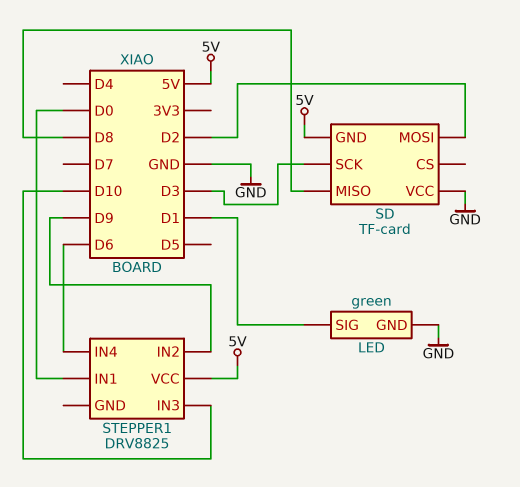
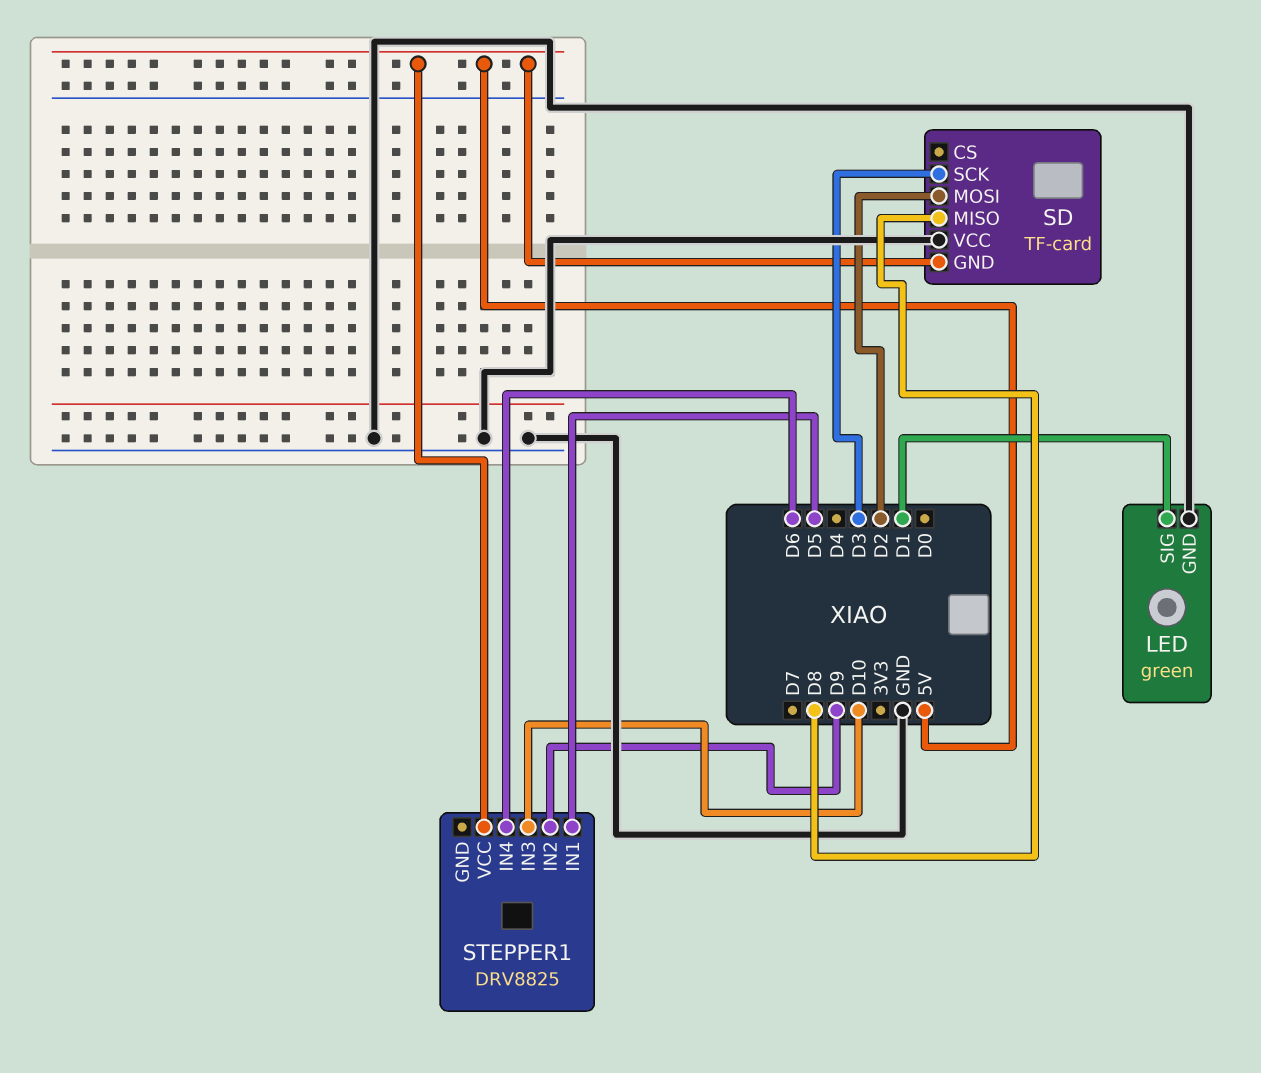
STEPPER1 pin IN1: D0 -> D5

